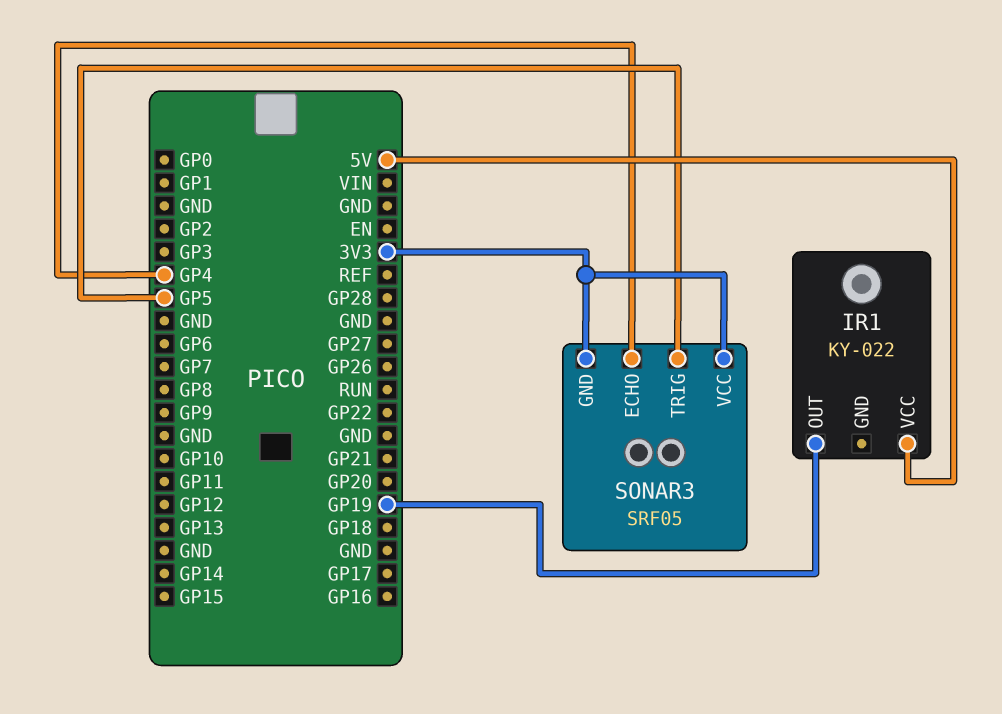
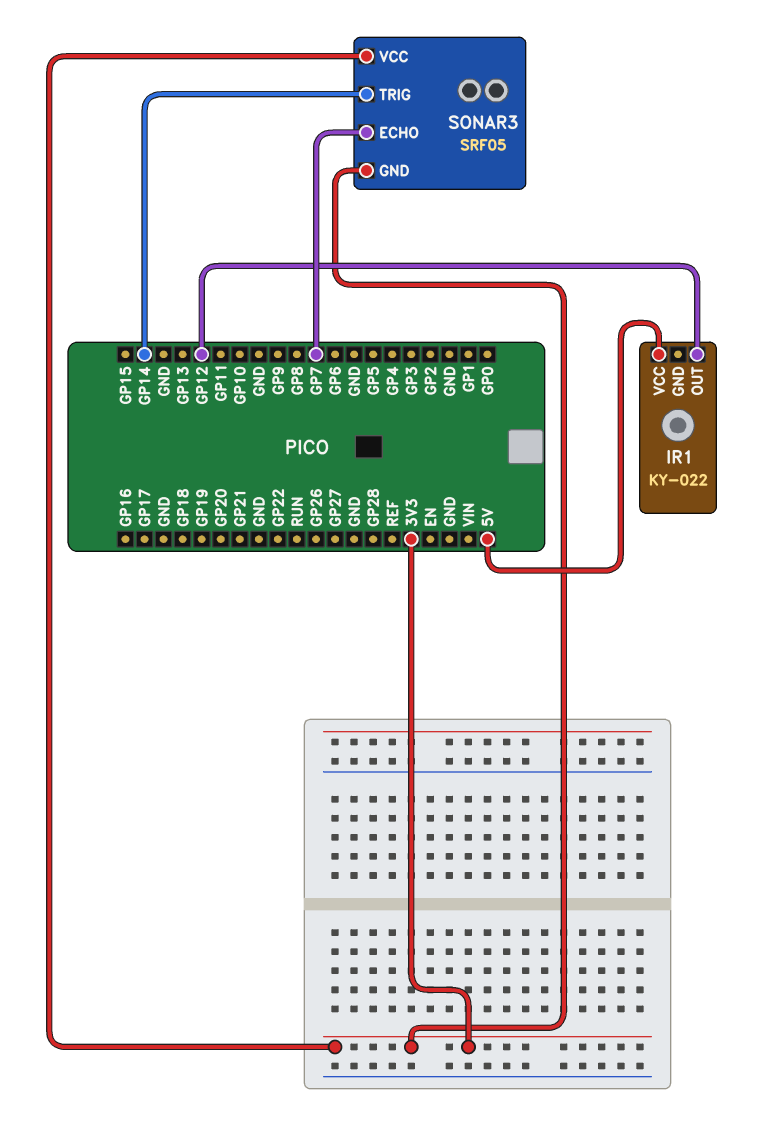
IR1 pin OUT: GP19 -> GP12
SONAR3 pin ECHO: GP4 -> GP7
SONAR3 pin TRIG: GP5 -> GP14

